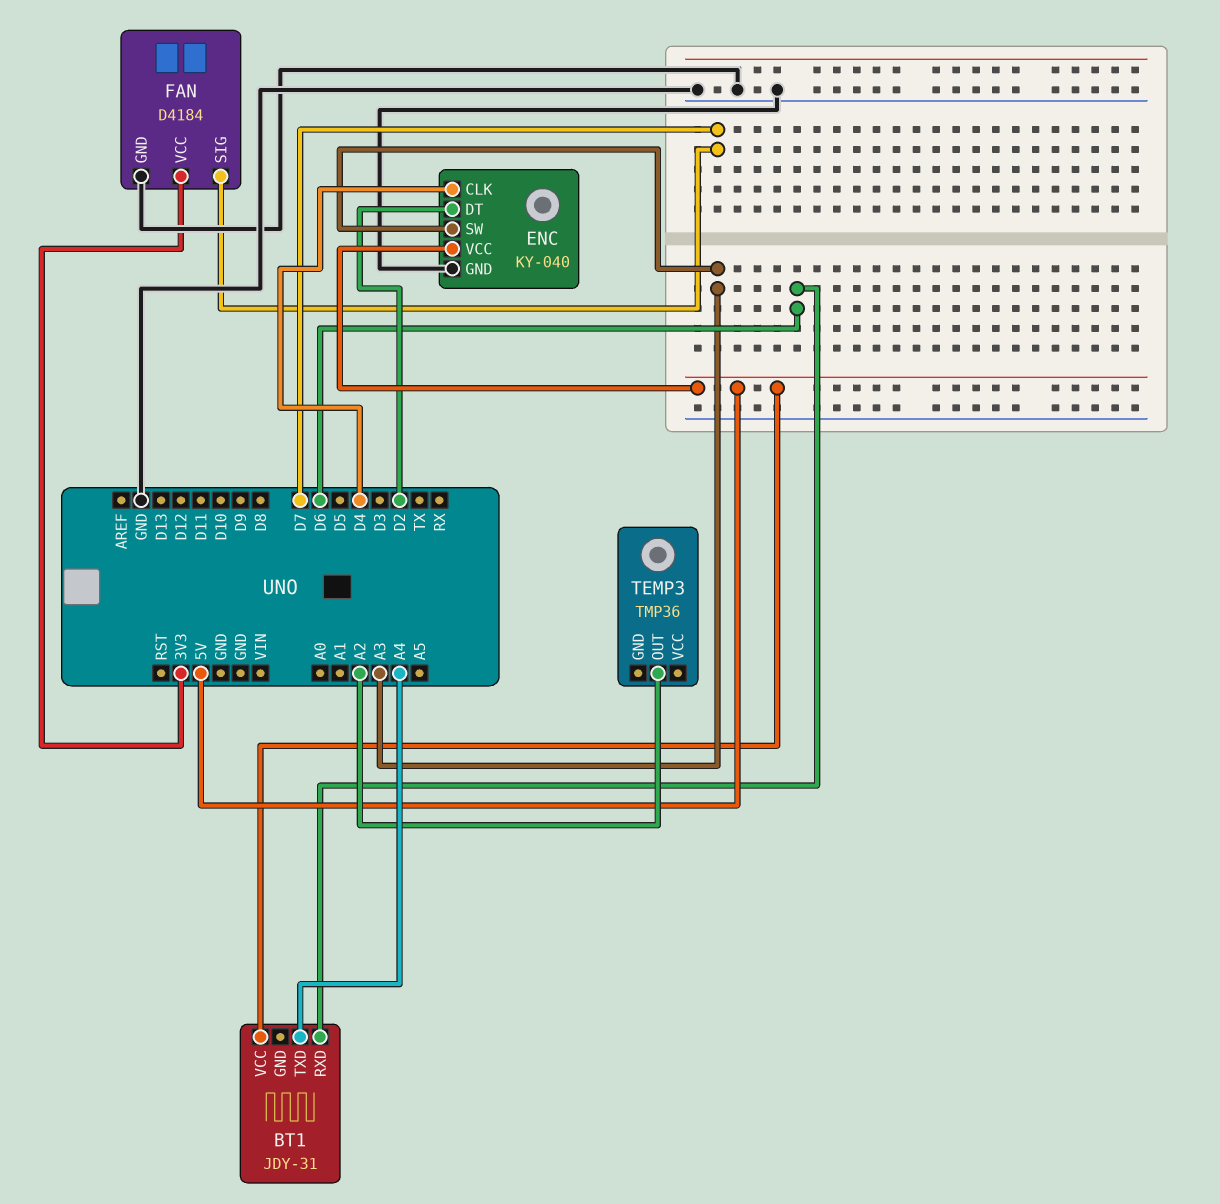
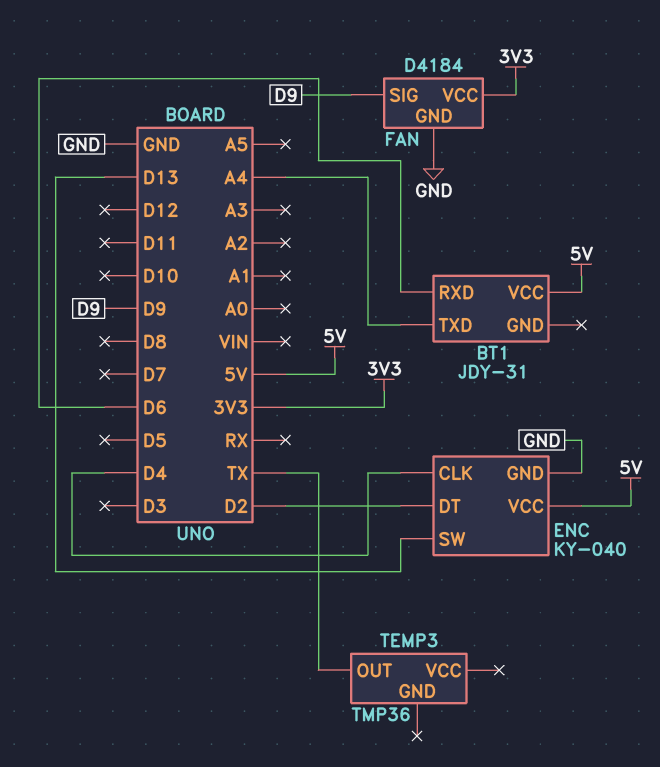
ENC pin SW: A3 -> D13
FAN pin SIG: D7 -> D9
TEMP3 pin OUT: A2 -> TX

